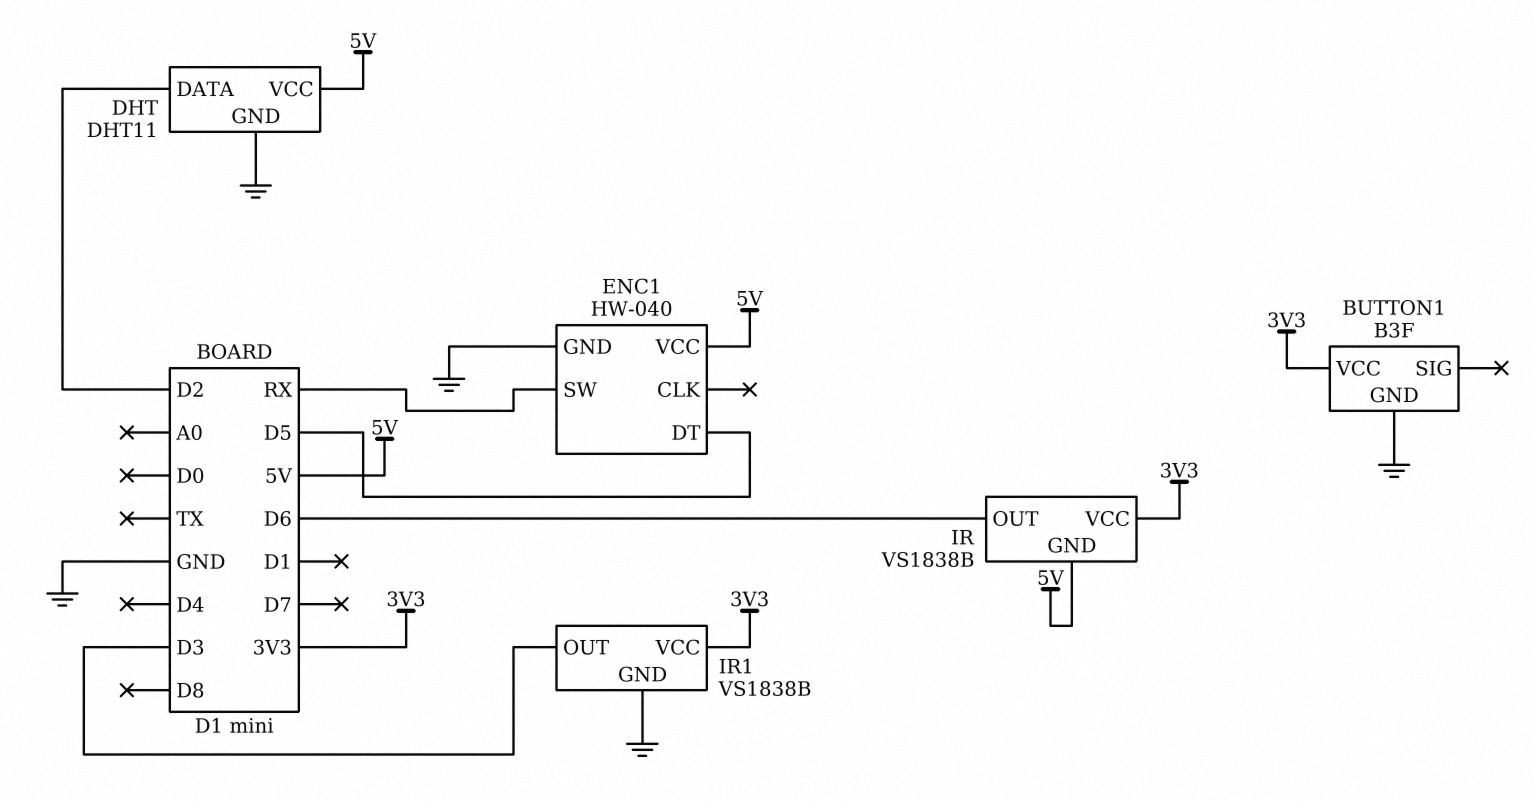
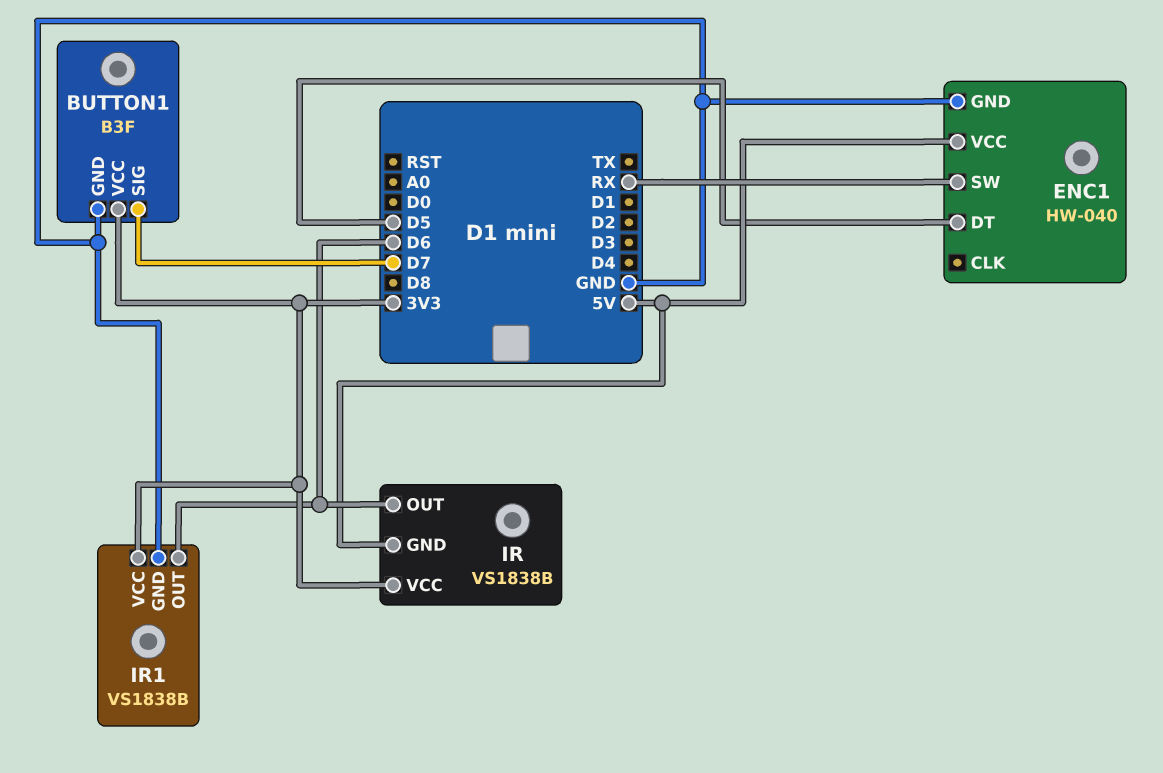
BUTTON1 pin SIG: none -> D7
DHT: DHT11 -> none
DHT pin DATA: D2 -> none
DHT pin GND: GND -> none
DHT pin VCC: 5V -> none
IR1 pin OUT: D3 -> D6

